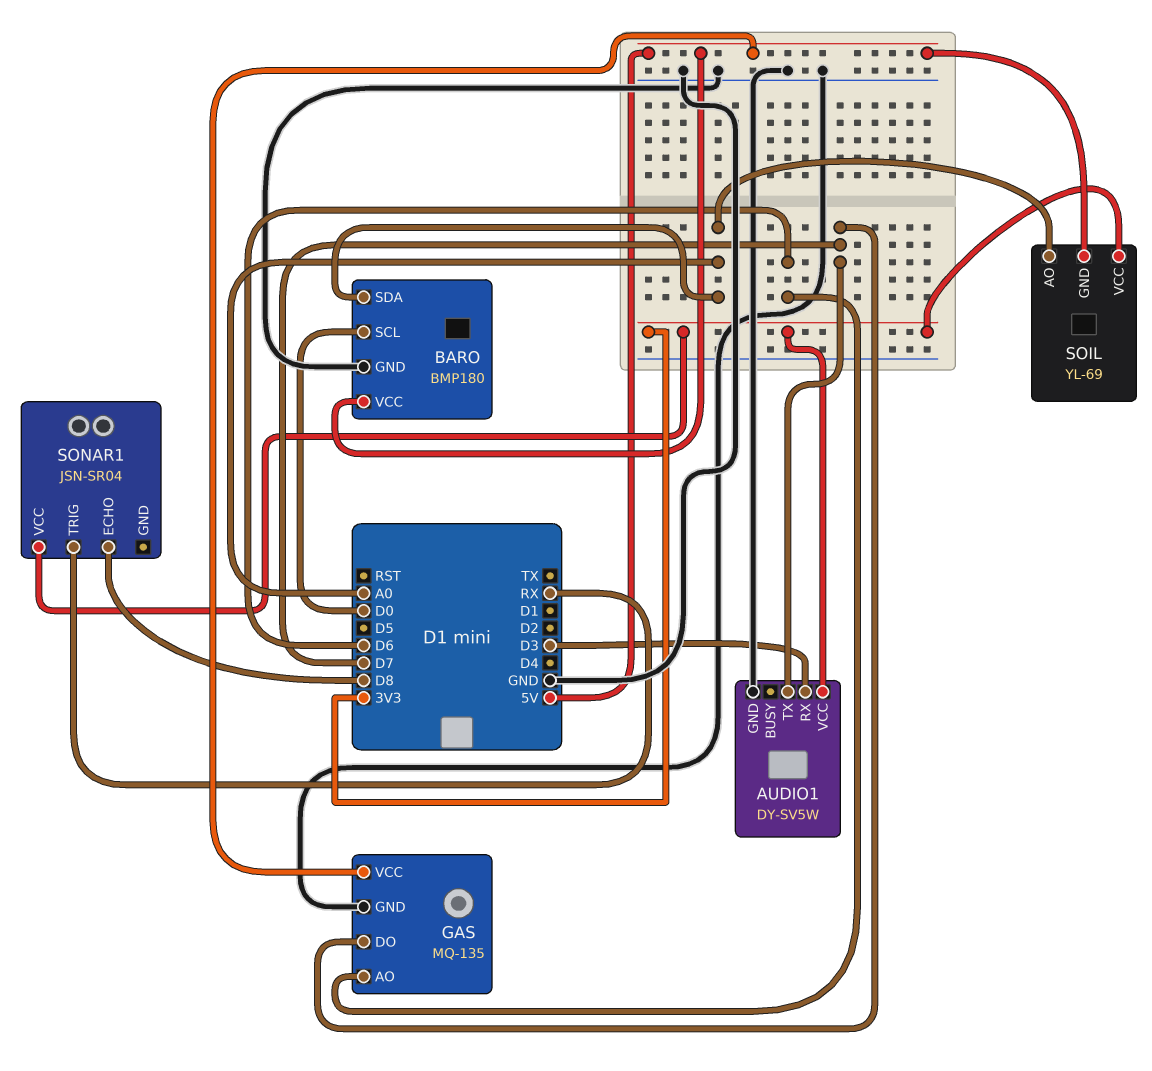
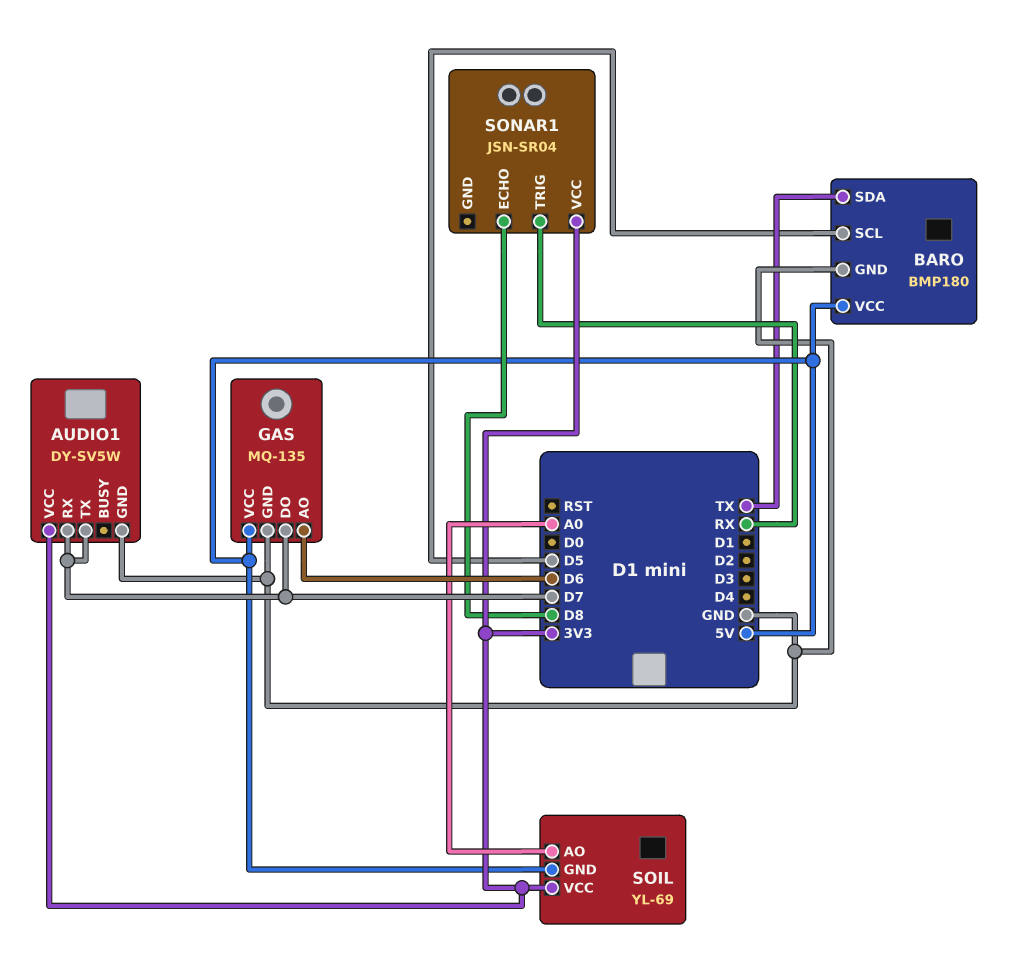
AUDIO1 pin RX: D3 -> D7
BARO pin SCL: D0 -> D5
BARO pin SDA: A0 -> TX

